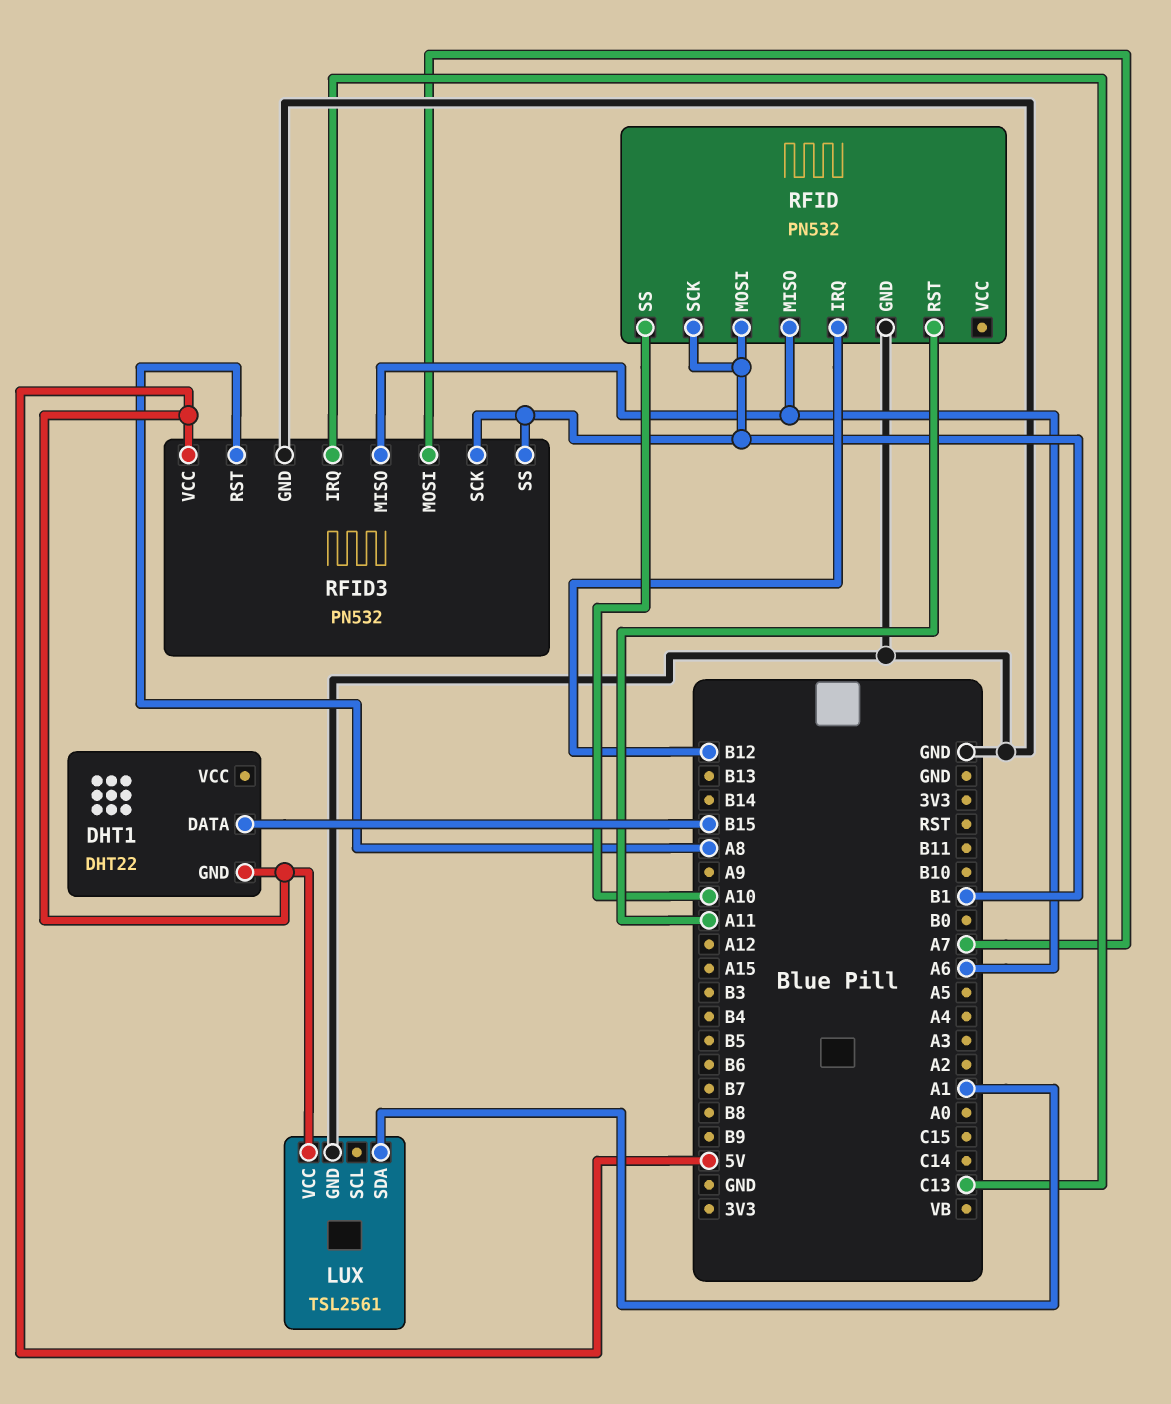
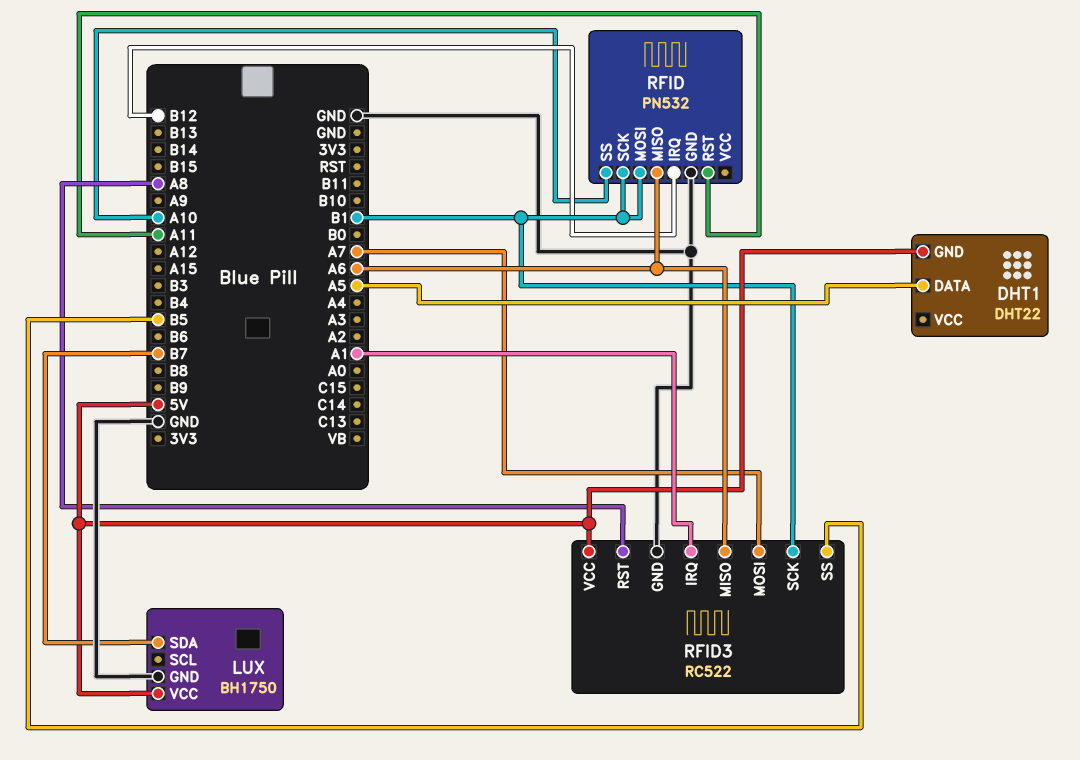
DHT1 pin DATA: B15 -> A5
LUX: TSL2561 -> BH1750
LUX pin SDA: A1 -> B7
RFID3: PN532 -> RC522
RFID3 pin IRQ: C13 -> A1
RFID3 pin SS: B1 -> B5

